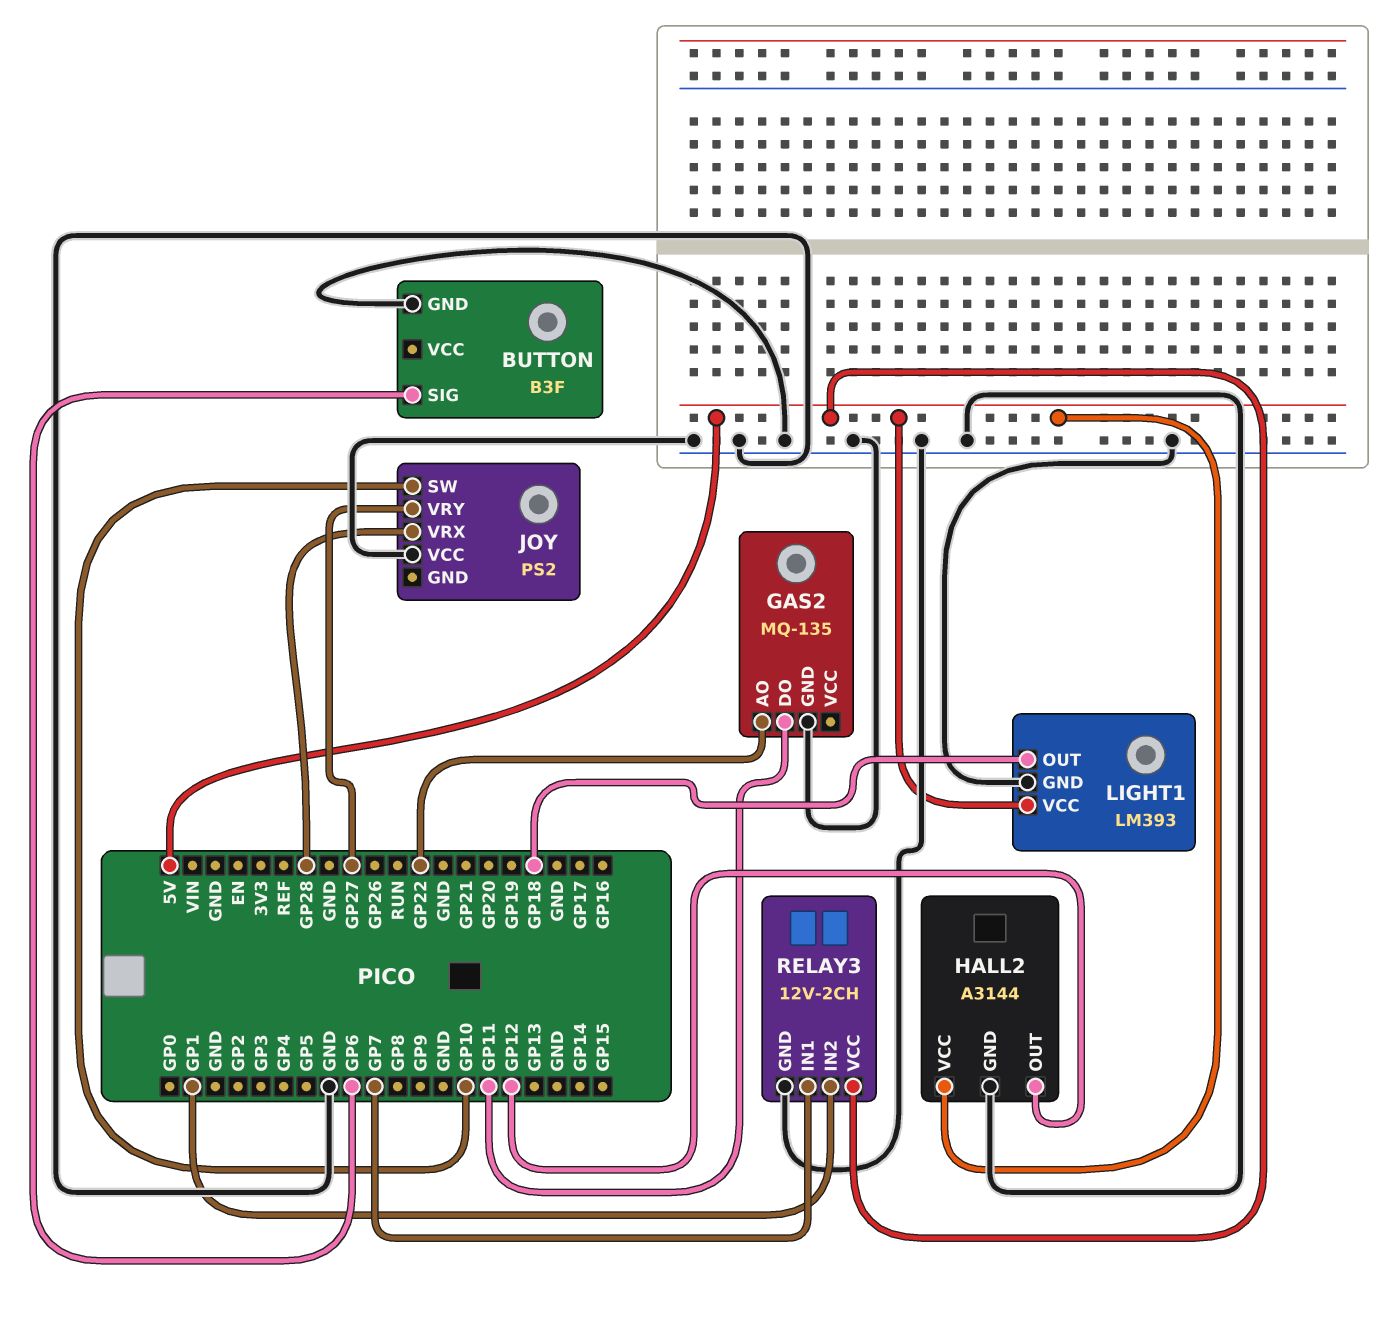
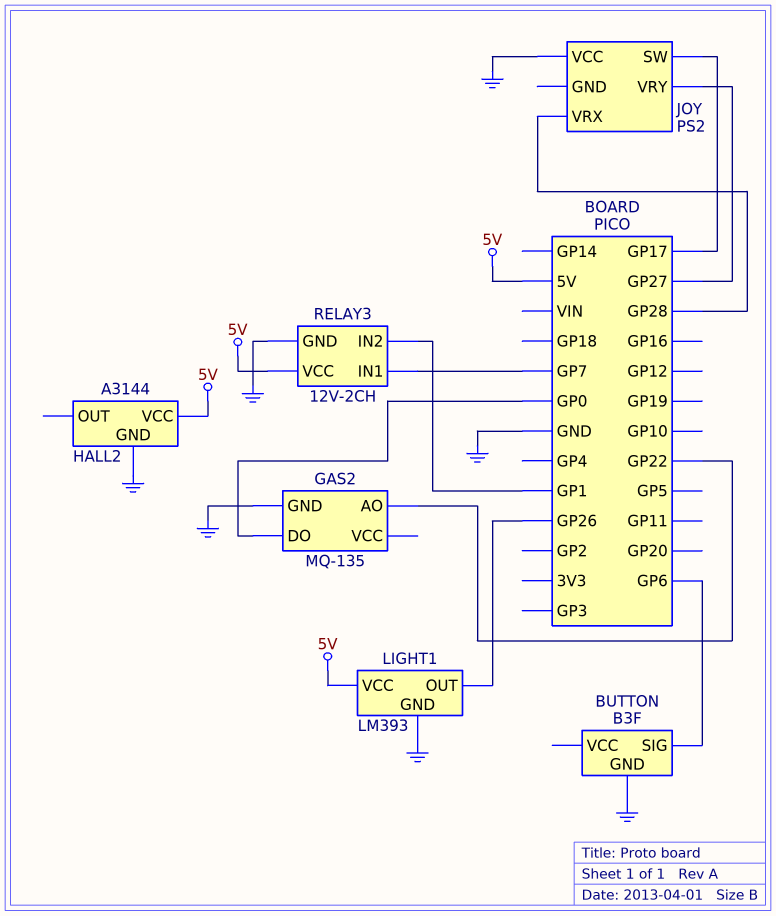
GAS2 pin DO: GP11 -> GP0
HALL2 pin OUT: GP12 -> none
JOY pin SW: GP10 -> GP17
LIGHT1 pin OUT: GP18 -> GP26

